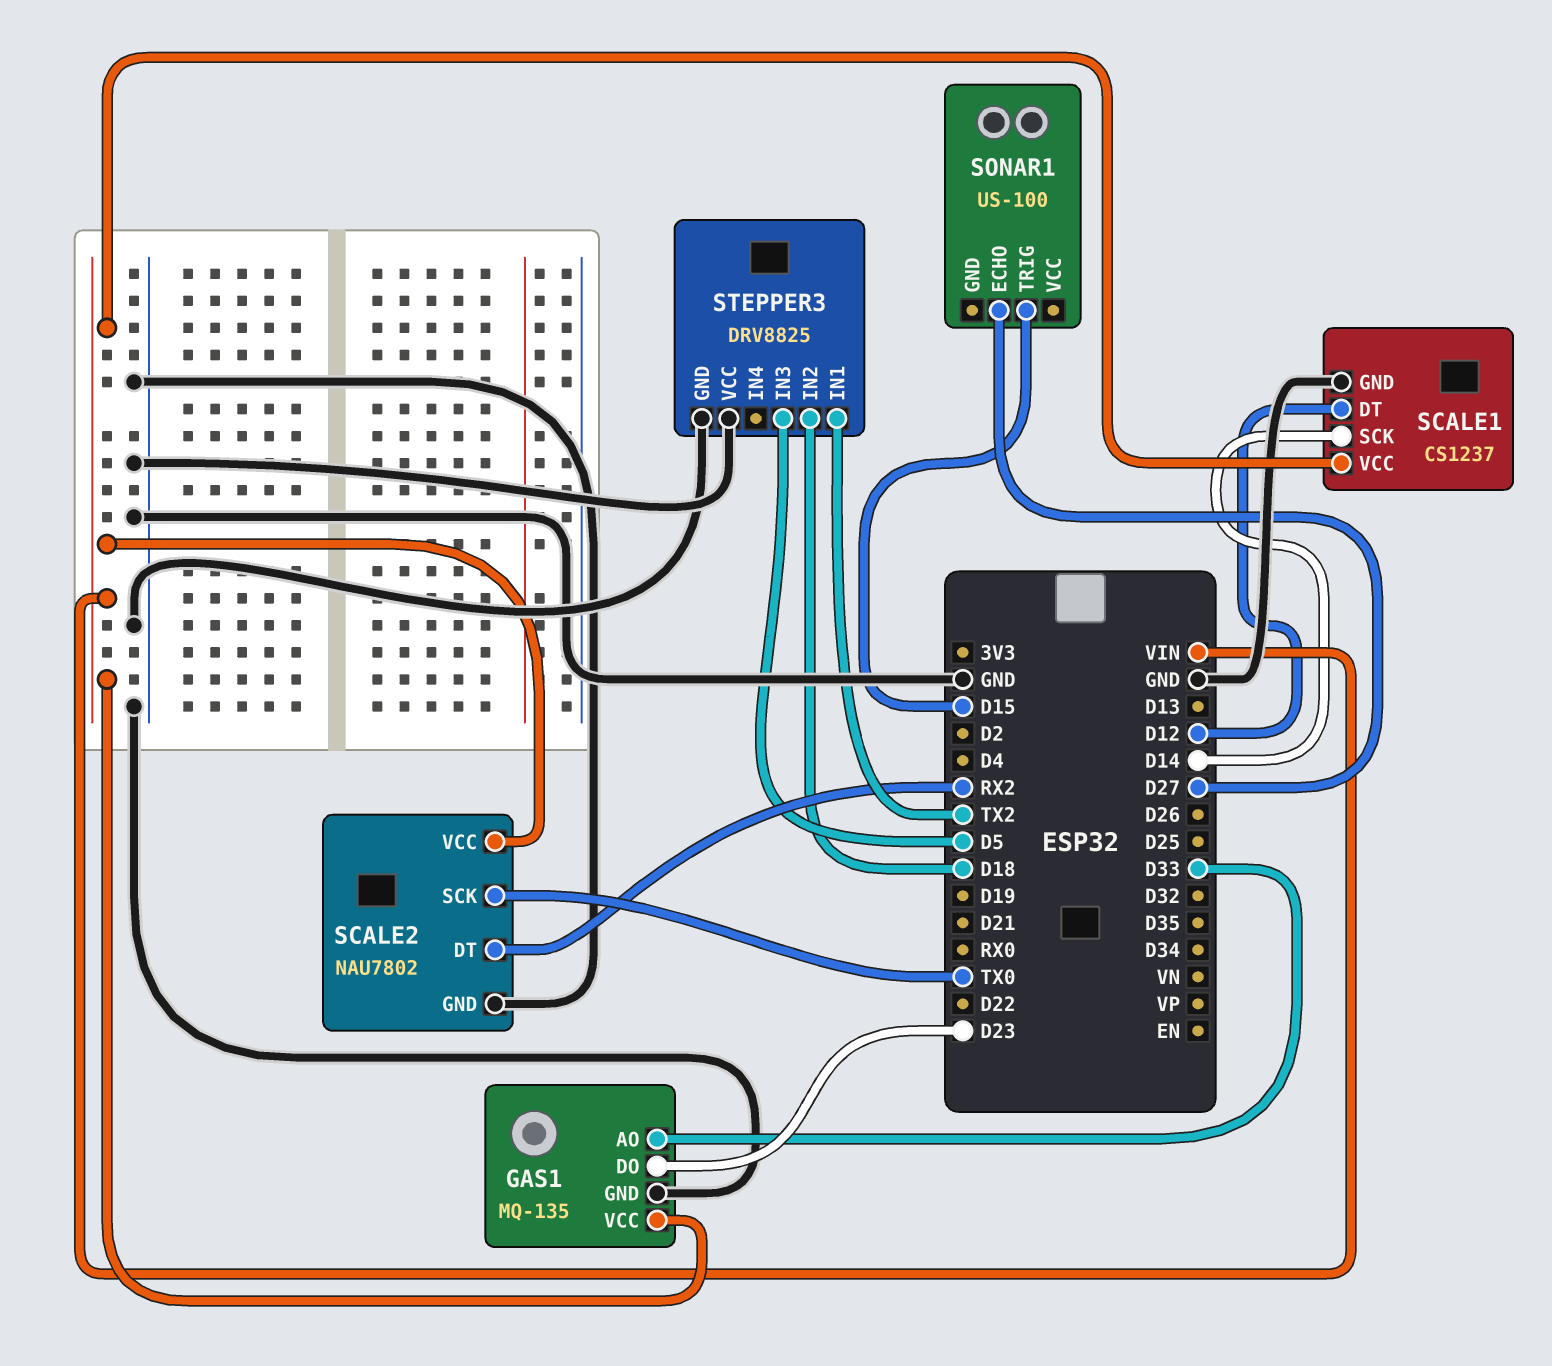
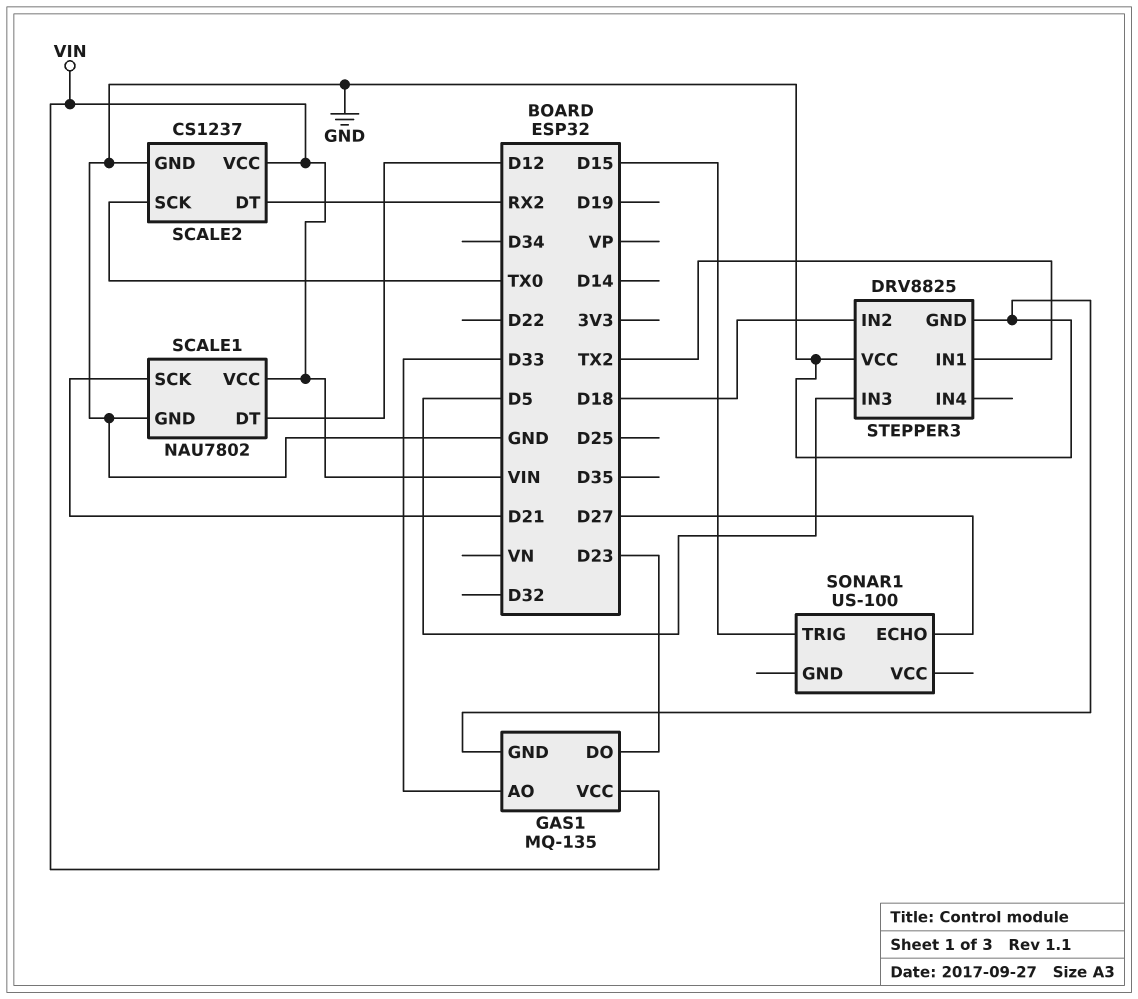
SCALE1: CS1237 -> NAU7802
SCALE1 pin SCK: D14 -> D21
SCALE2: NAU7802 -> CS1237

